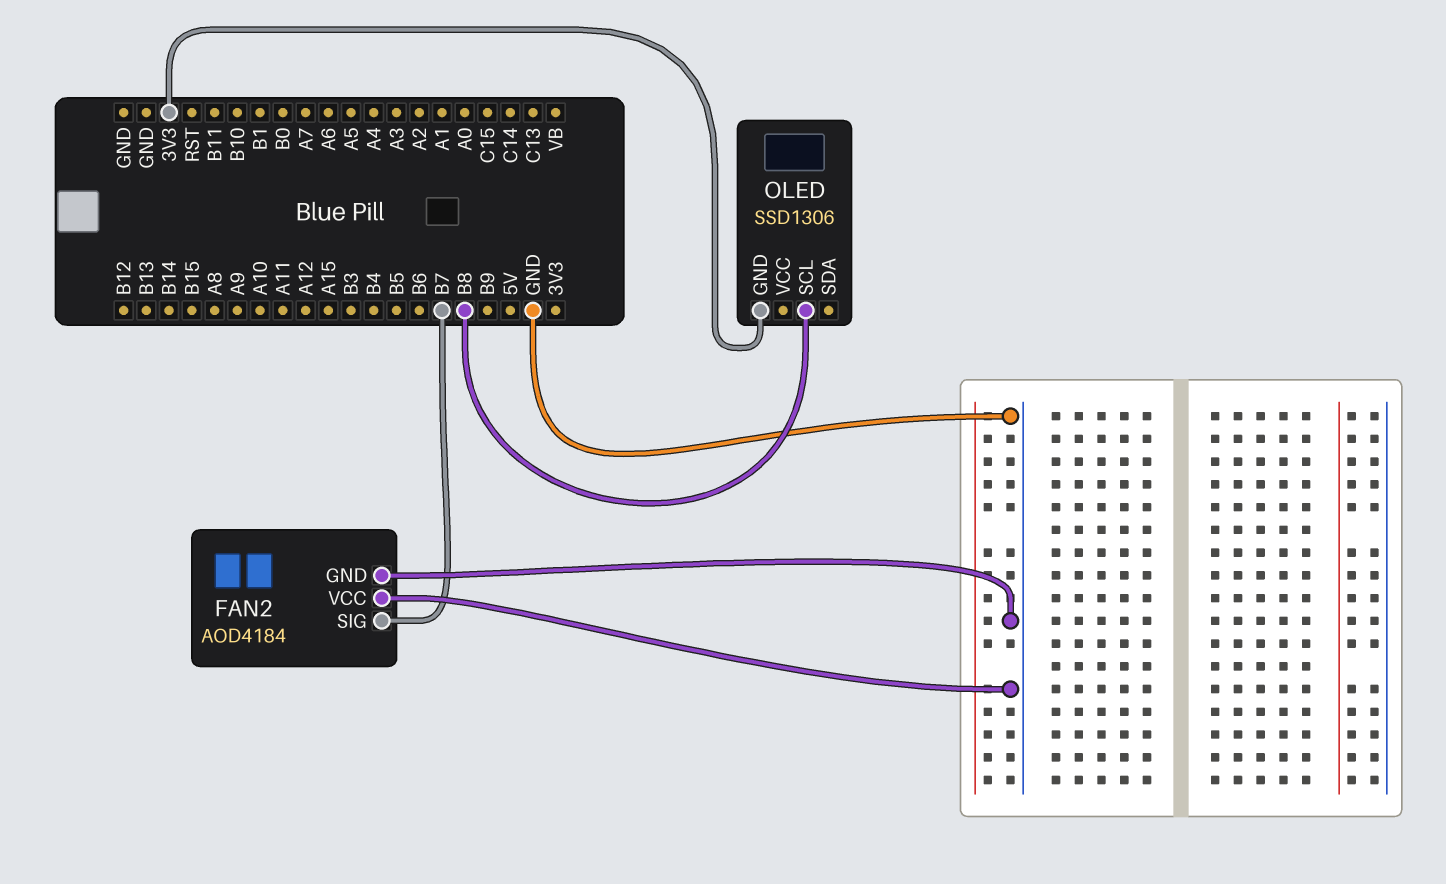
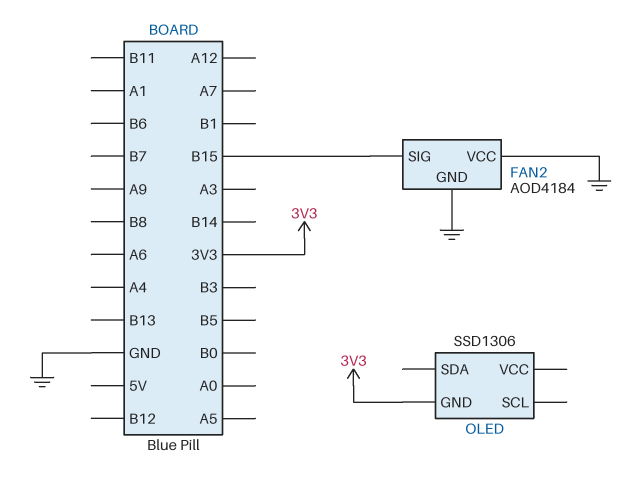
FAN2 pin SIG: B7 -> B15
OLED pin SCL: B8 -> none

